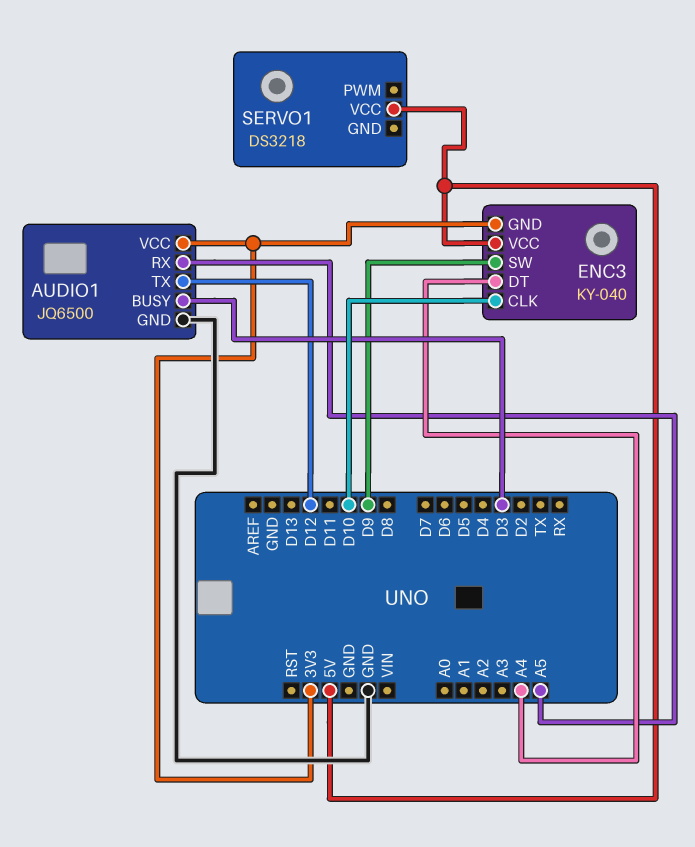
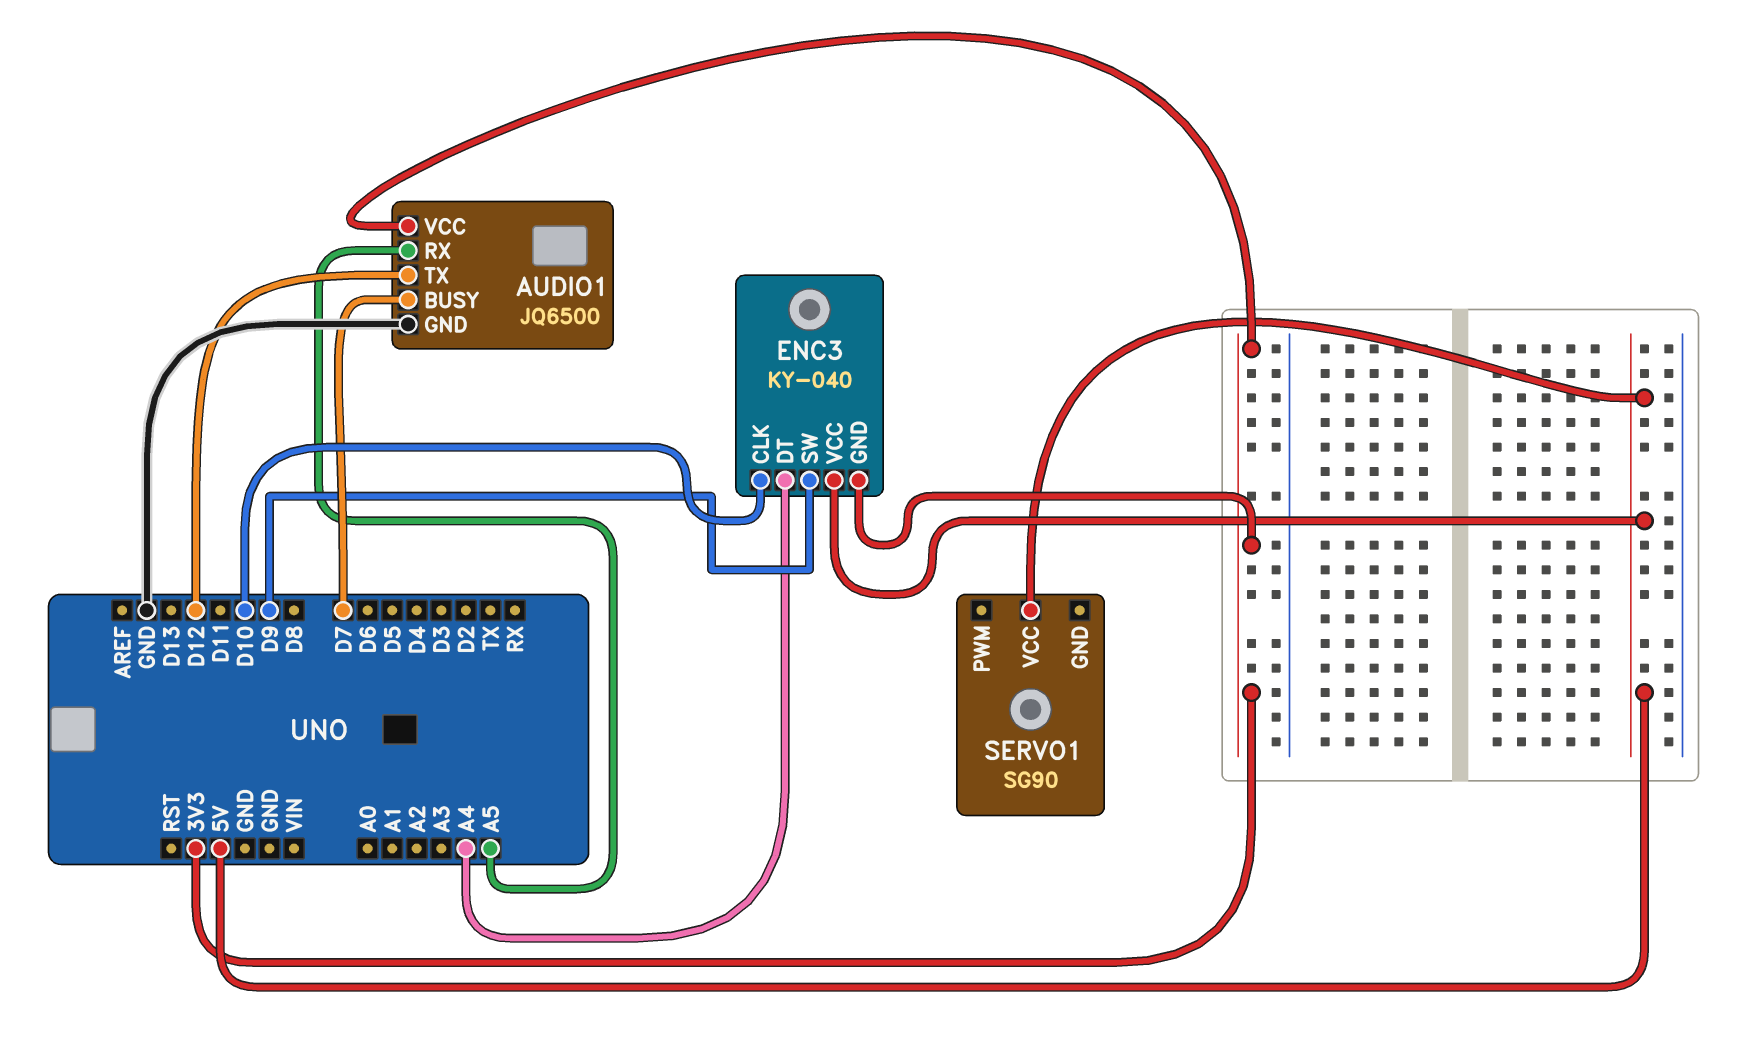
AUDIO1 pin BUSY: D3 -> D7
SERVO1: DS3218 -> SG90

